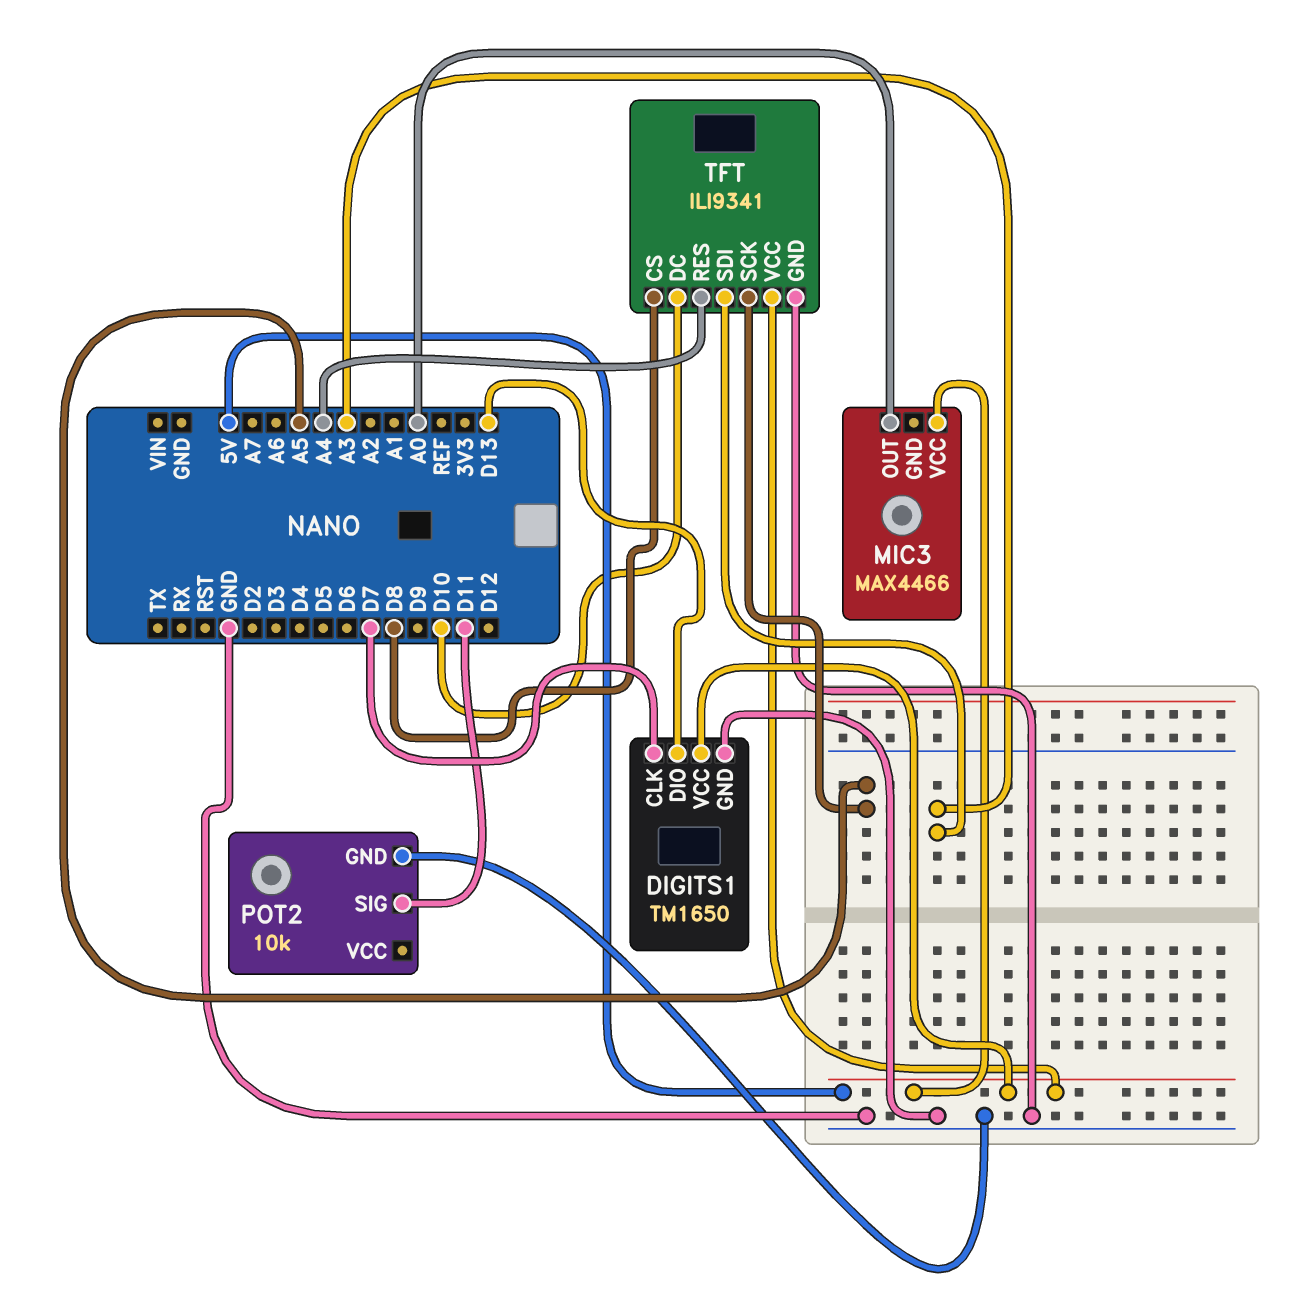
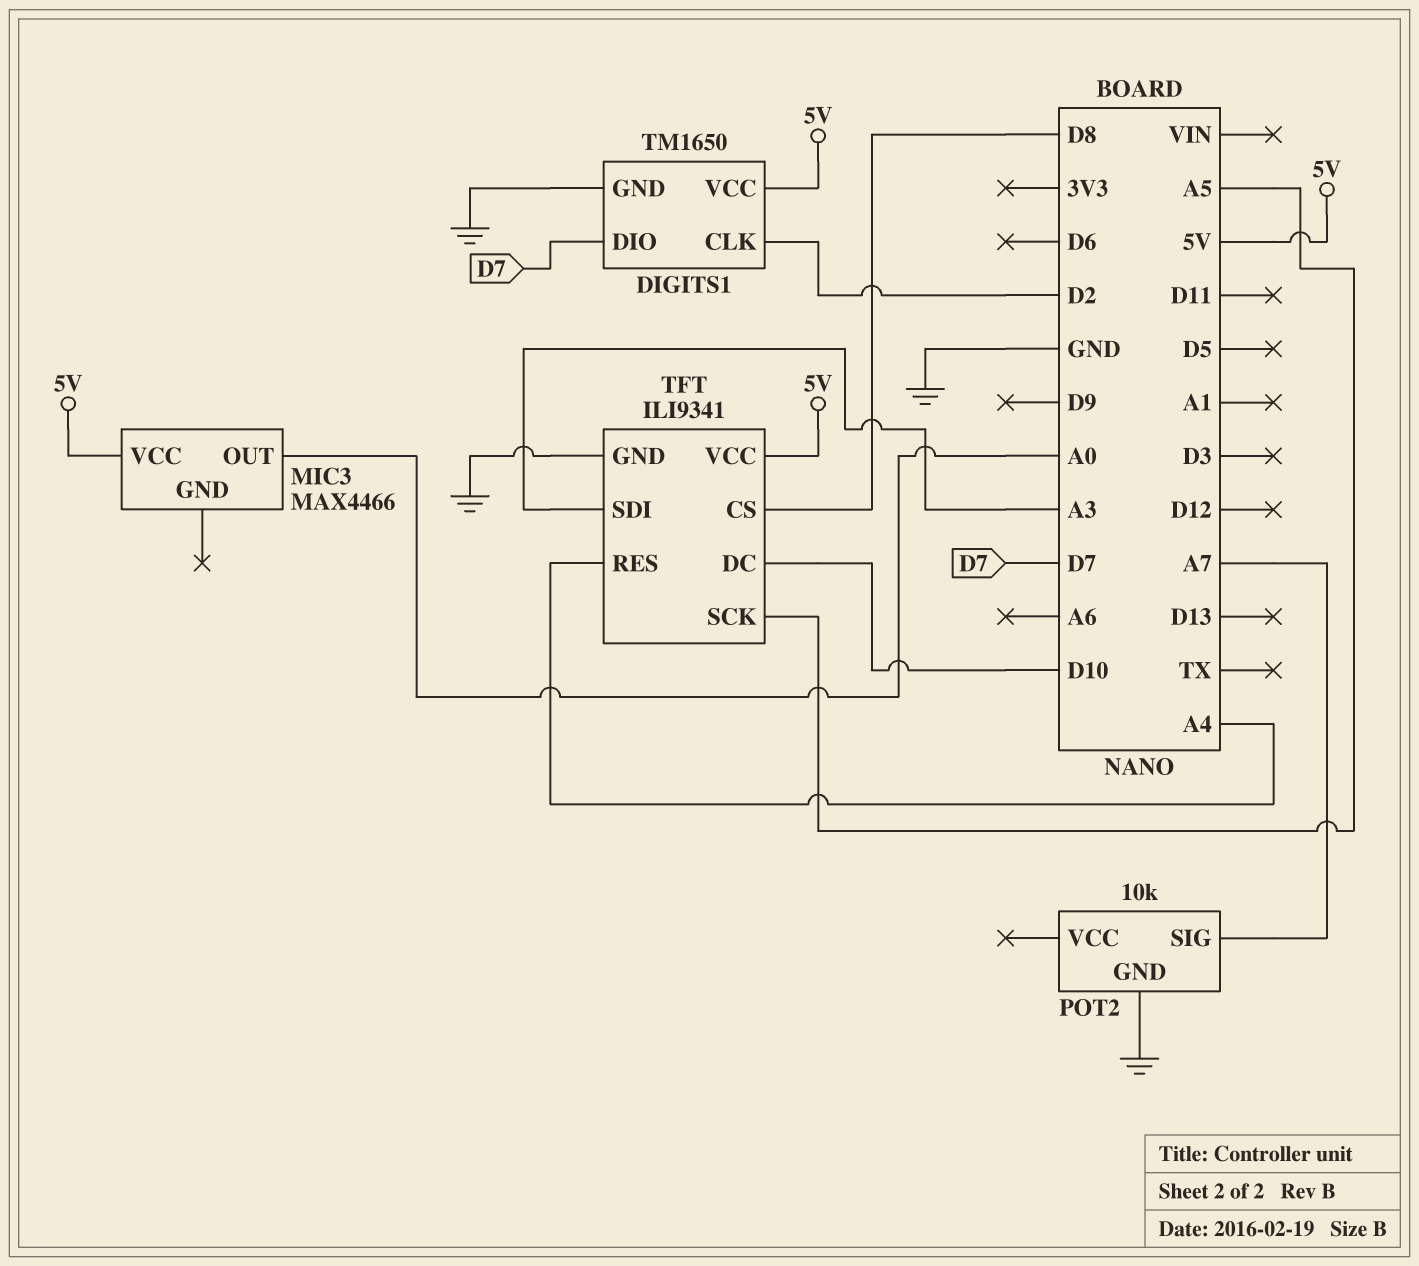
DIGITS1 pin CLK: D7 -> D2
DIGITS1 pin DIO: D13 -> D7
POT2 pin SIG: D11 -> A7

